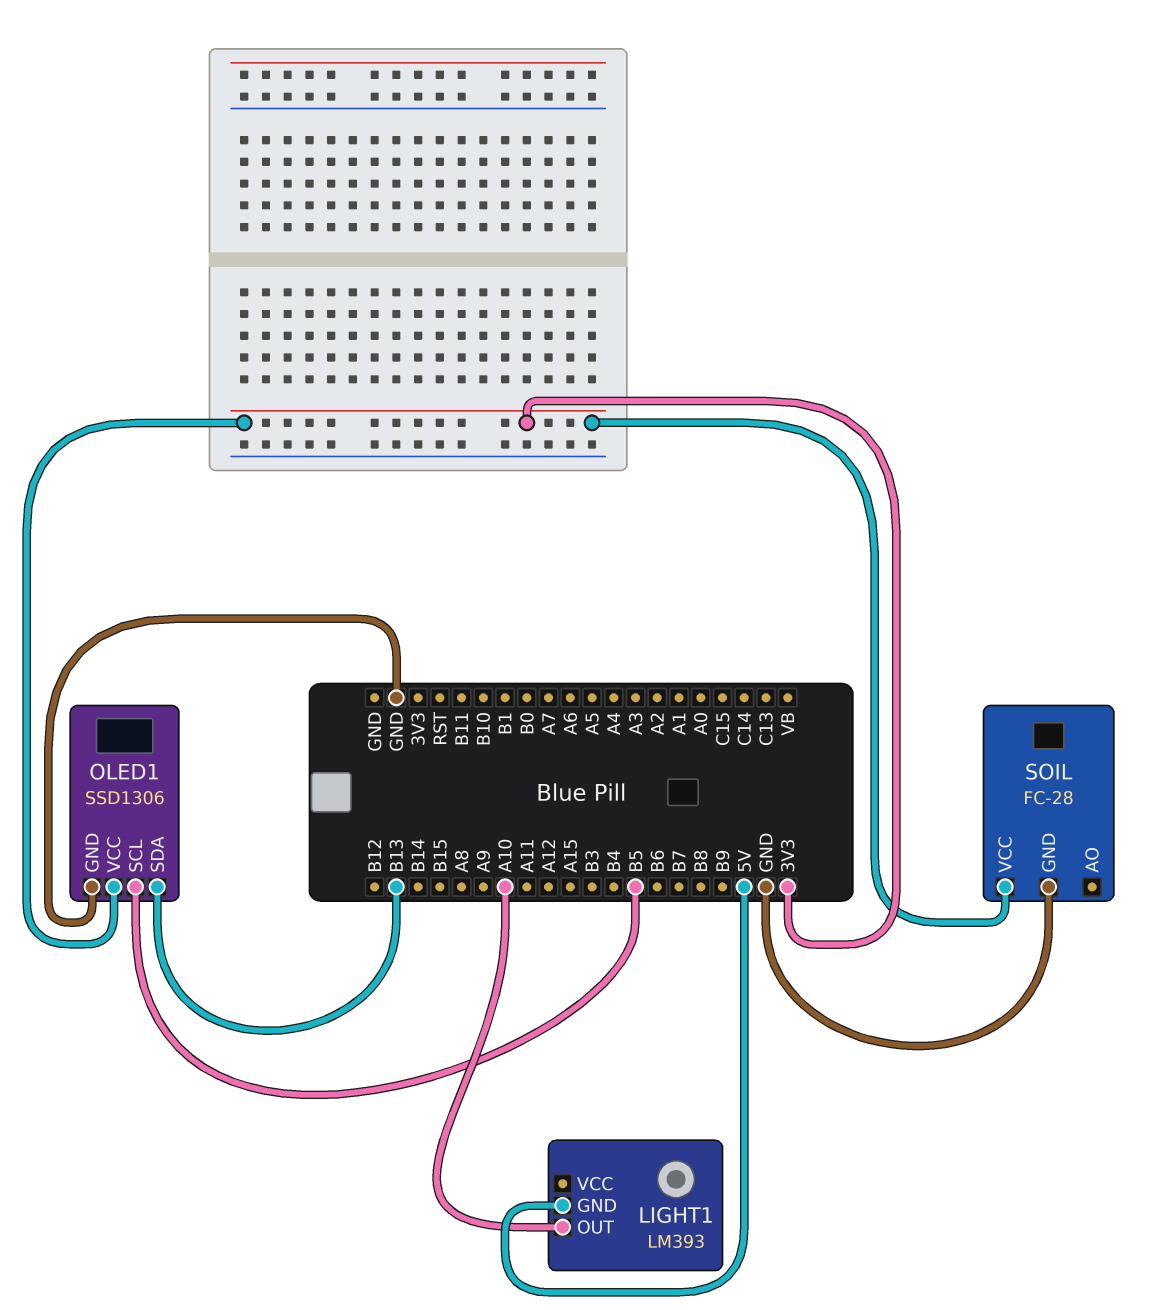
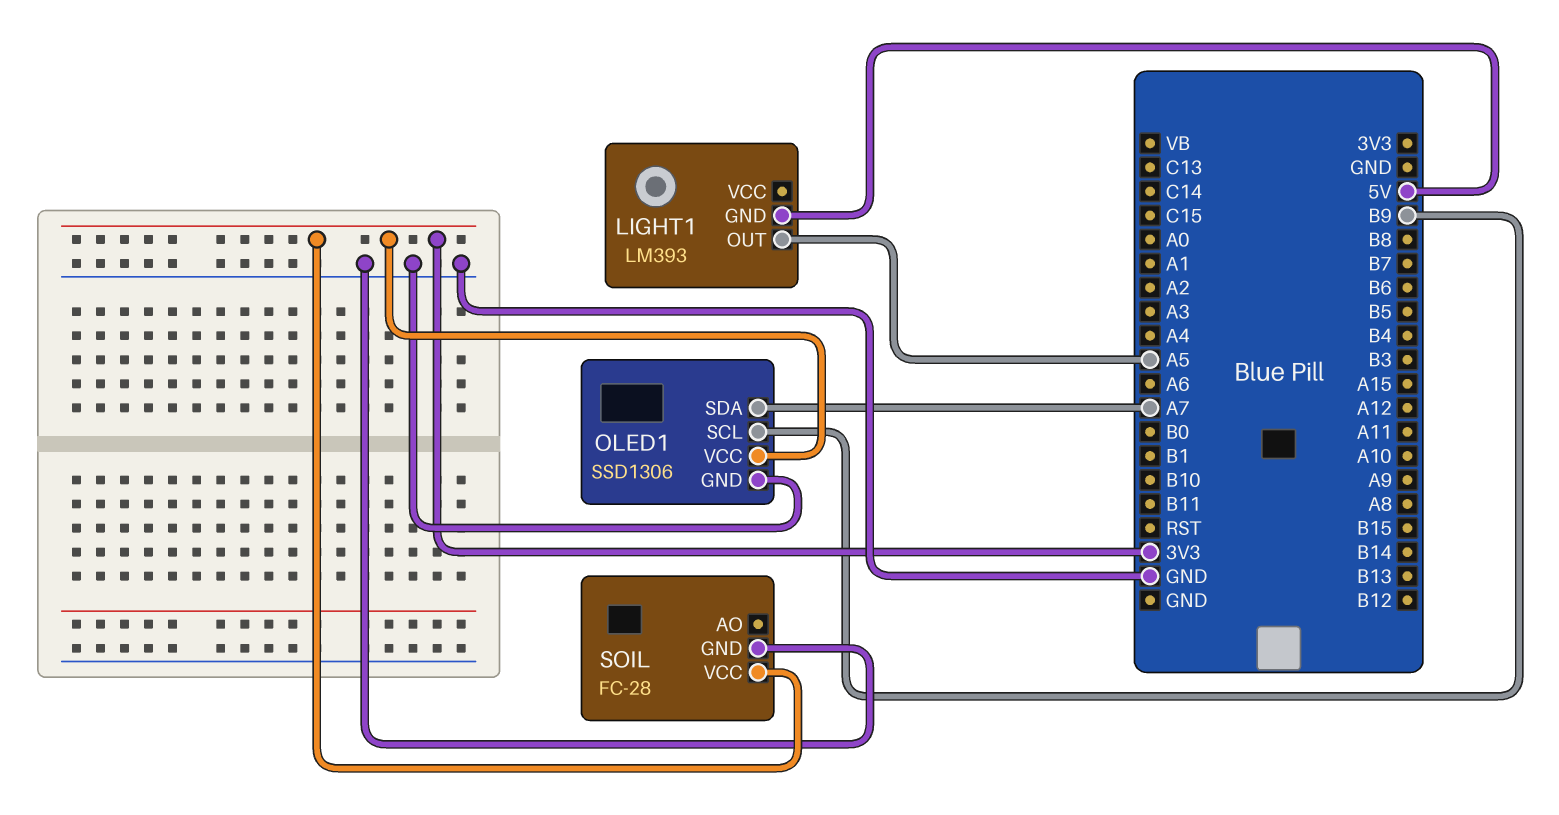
LIGHT1 pin OUT: A10 -> A5
OLED1 pin SCL: B5 -> B9
OLED1 pin SDA: B13 -> A7

